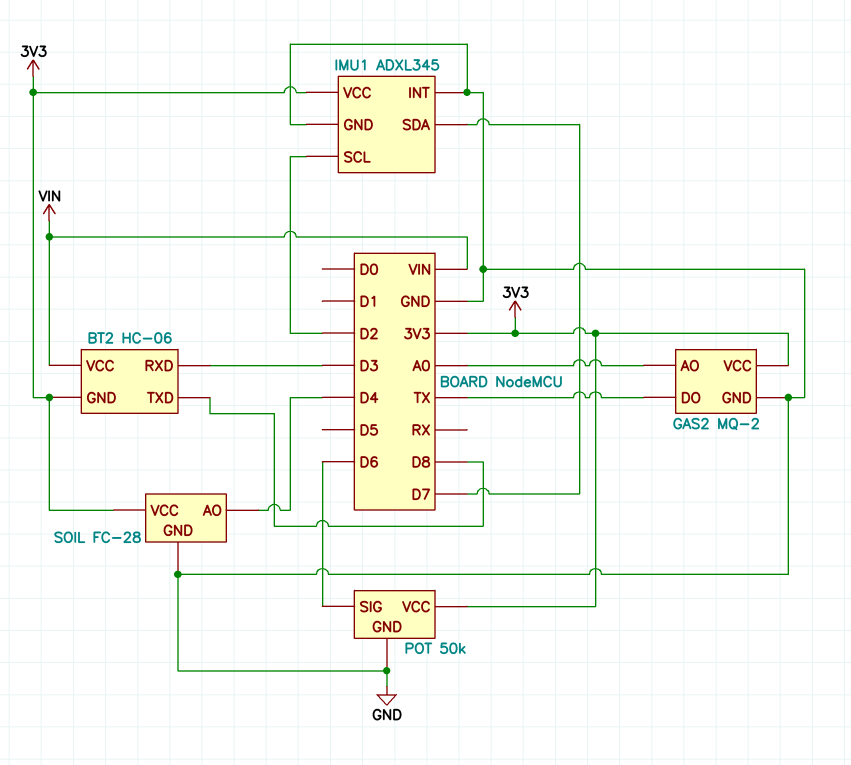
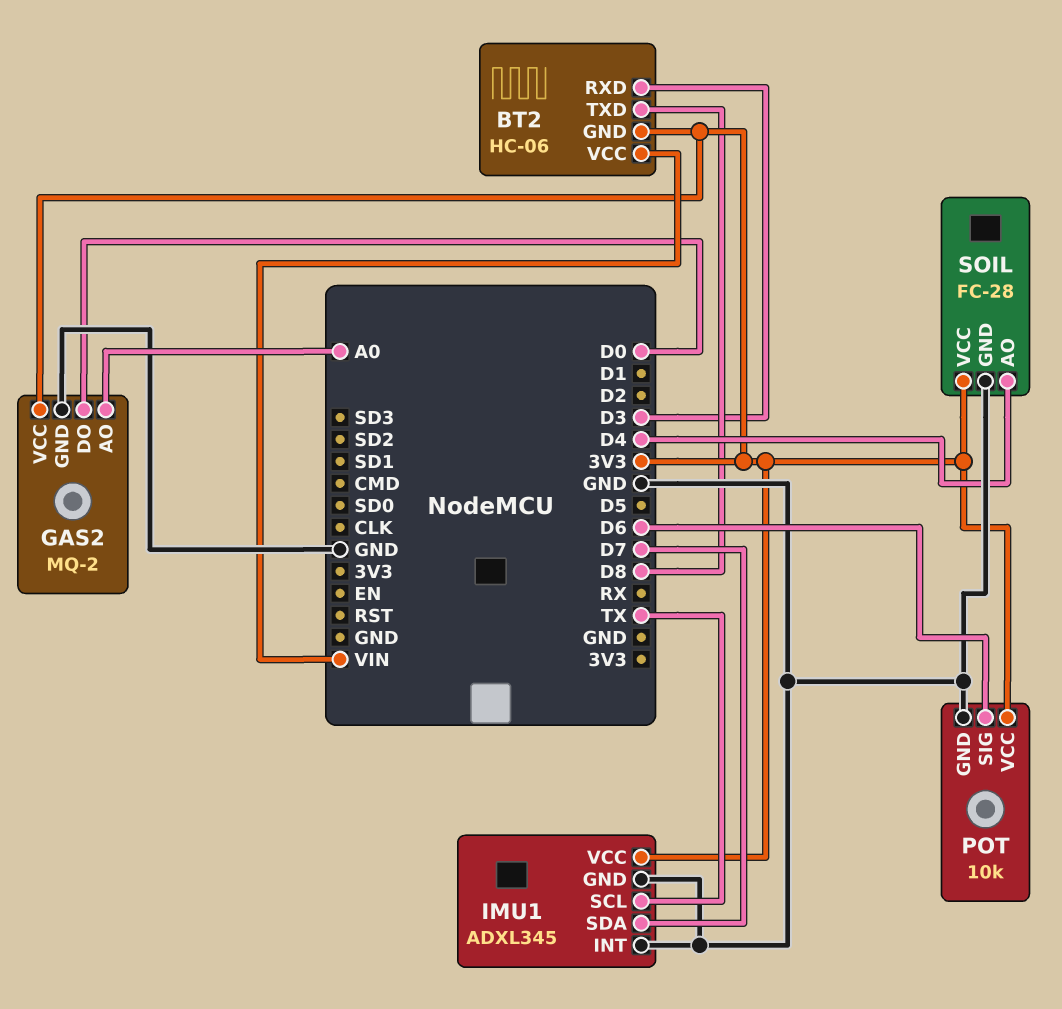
GAS2 pin DO: TX -> D0
IMU1 pin SCL: D2 -> TX
POT: 50k -> 10k

